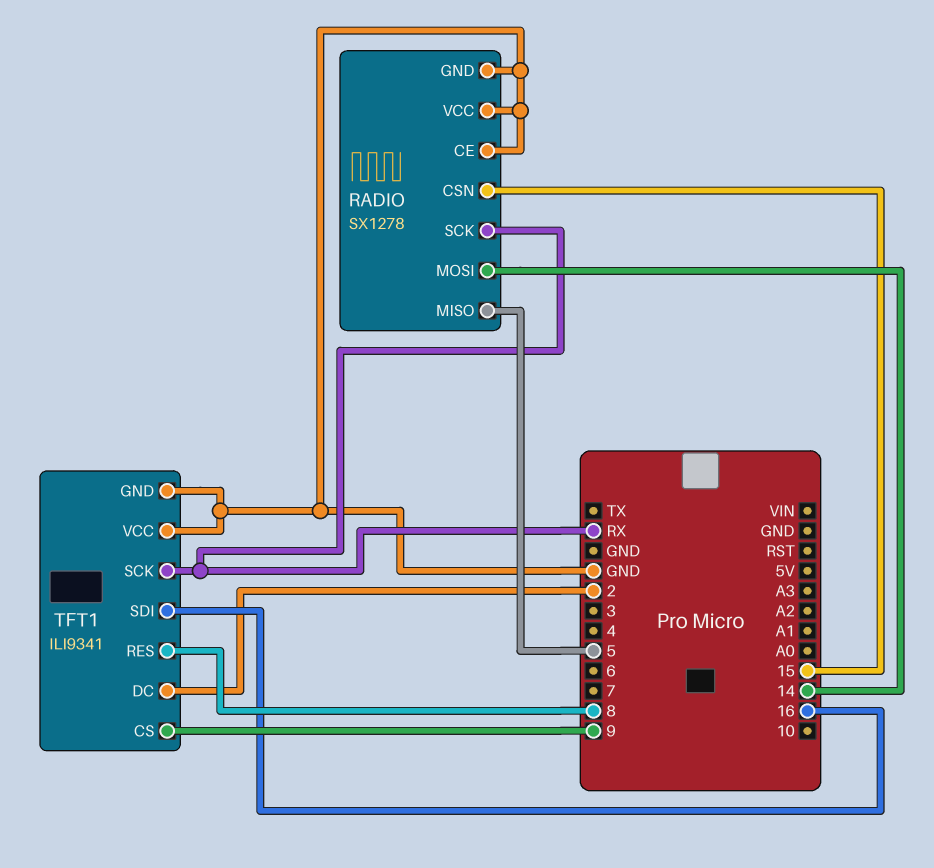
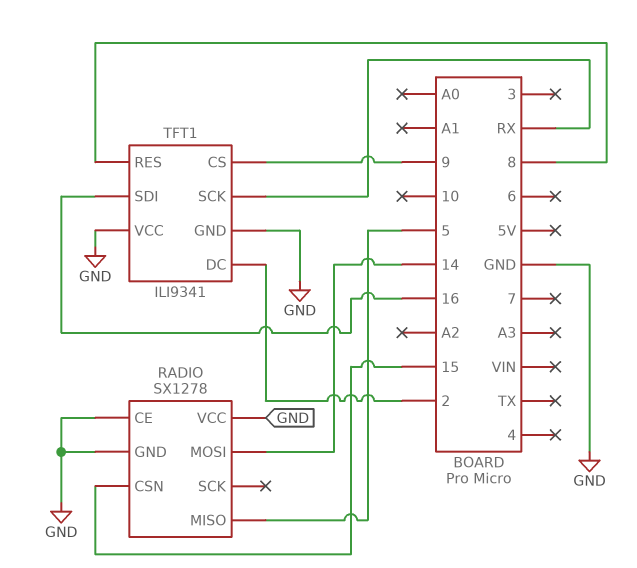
RADIO pin SCK: RX -> none

